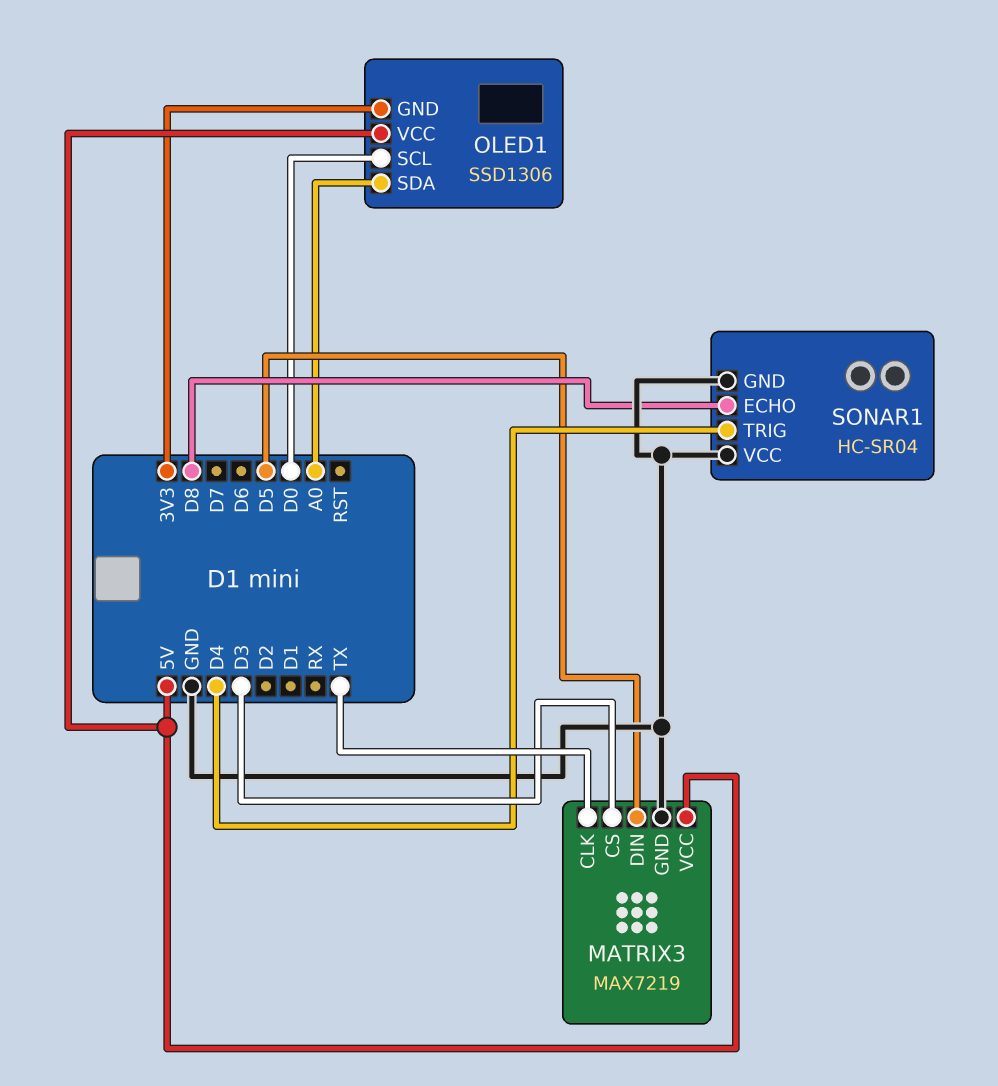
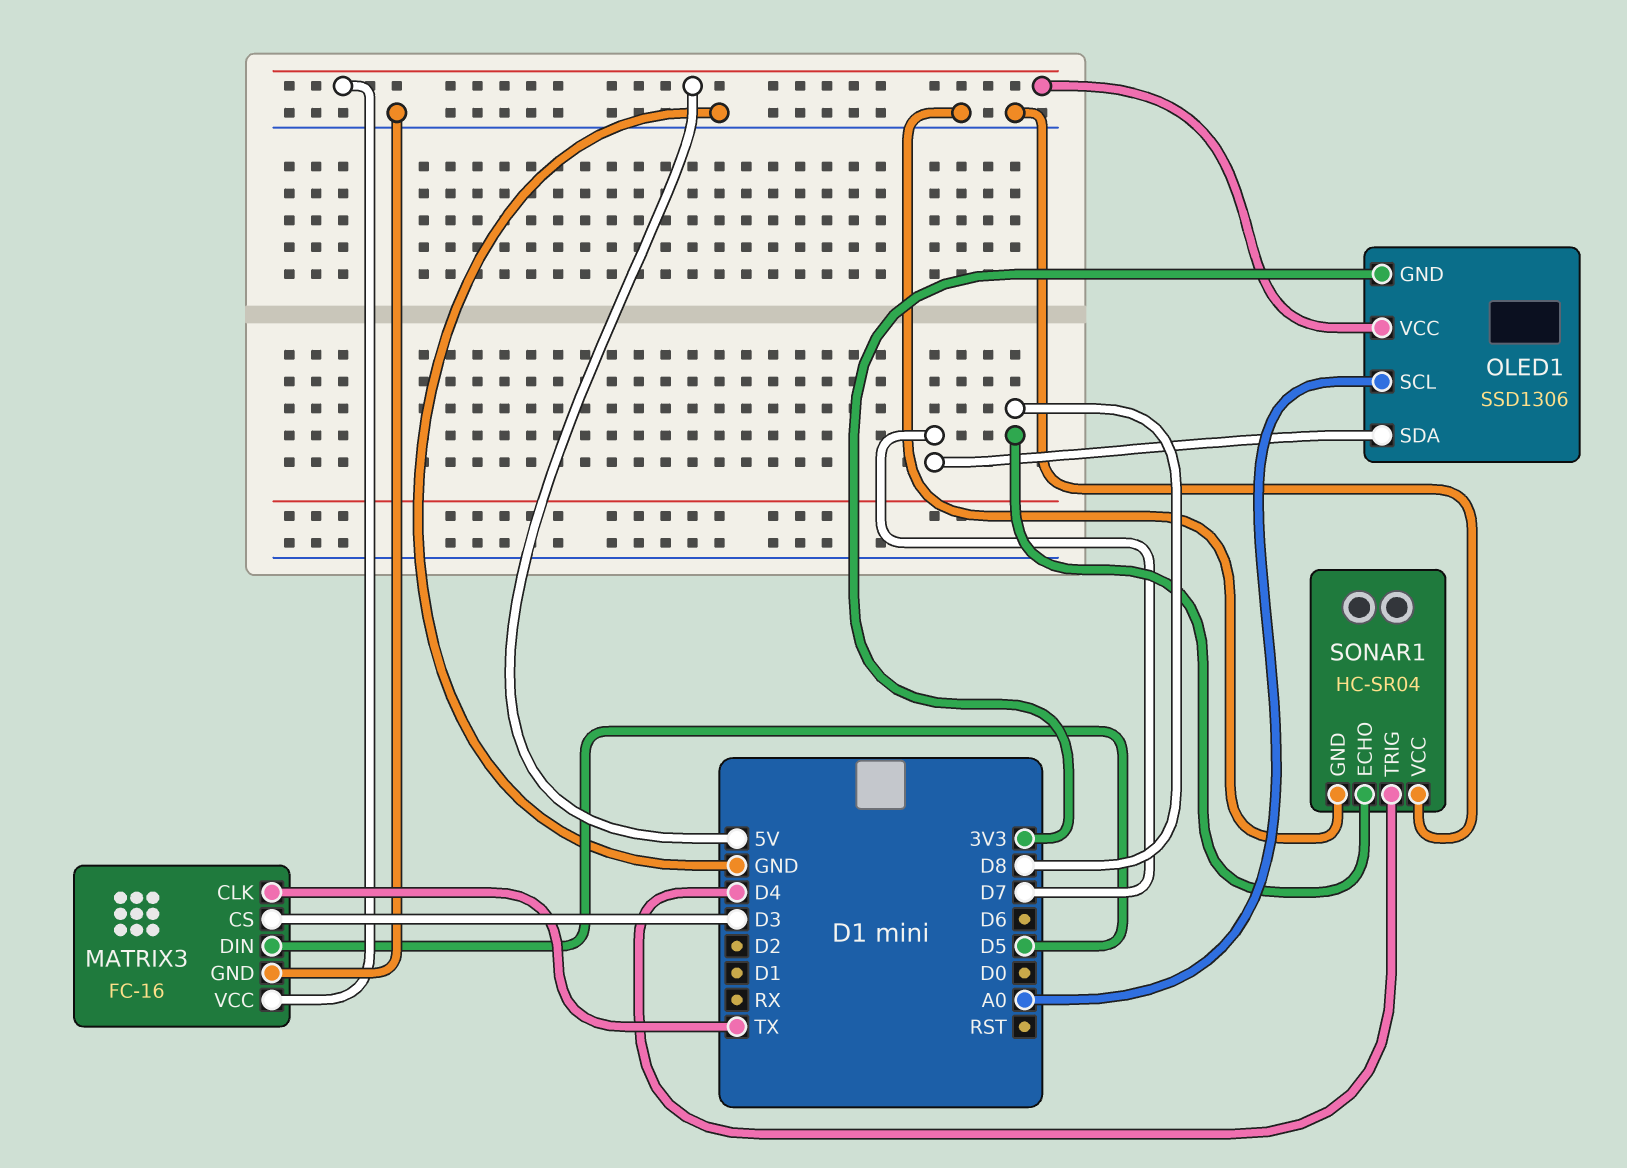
MATRIX3: MAX7219 -> FC-16
OLED1 pin SCL: D0 -> A0
OLED1 pin SDA: A0 -> D7

